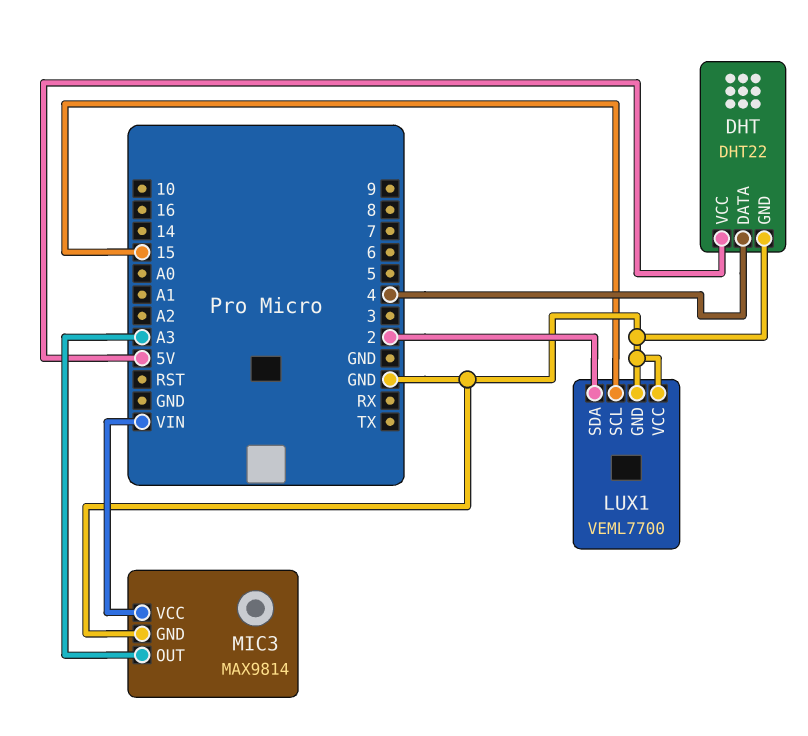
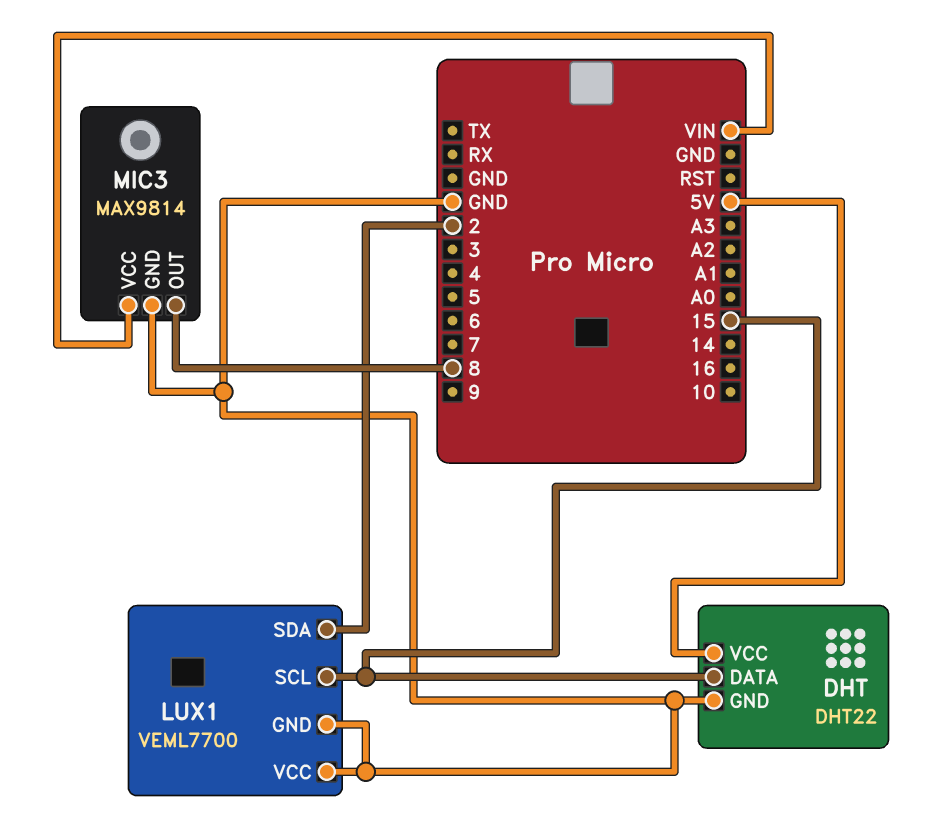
DHT pin DATA: 4 -> 15
MIC3 pin OUT: A3 -> 8

